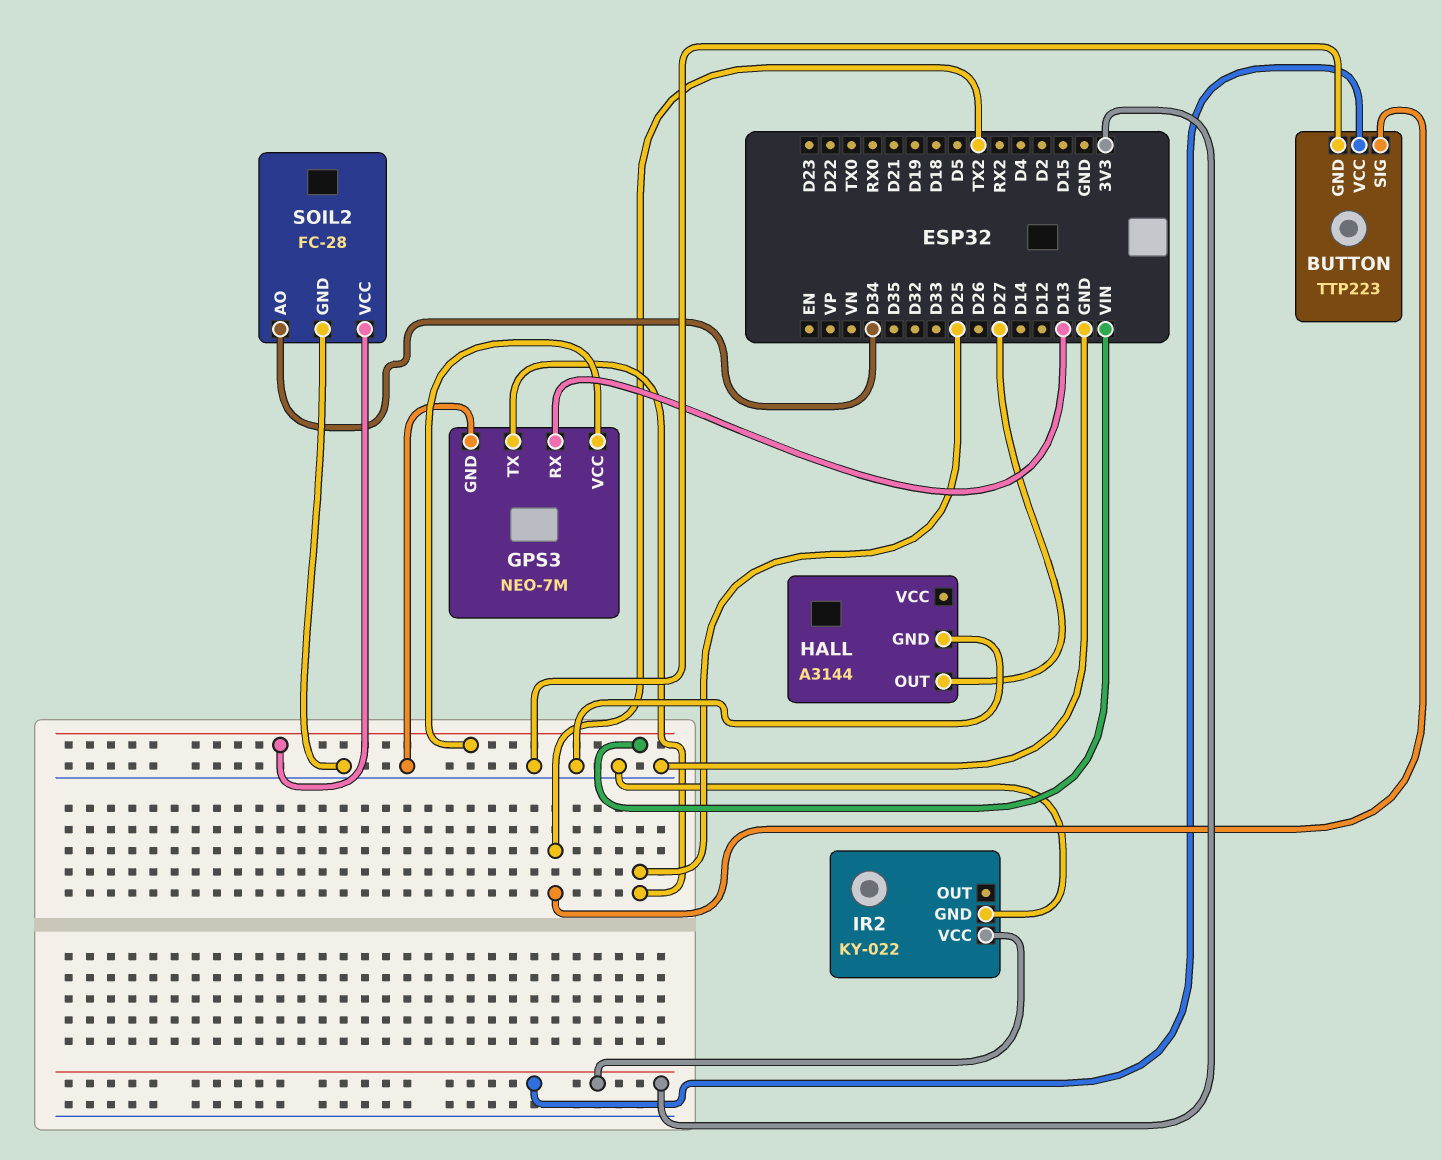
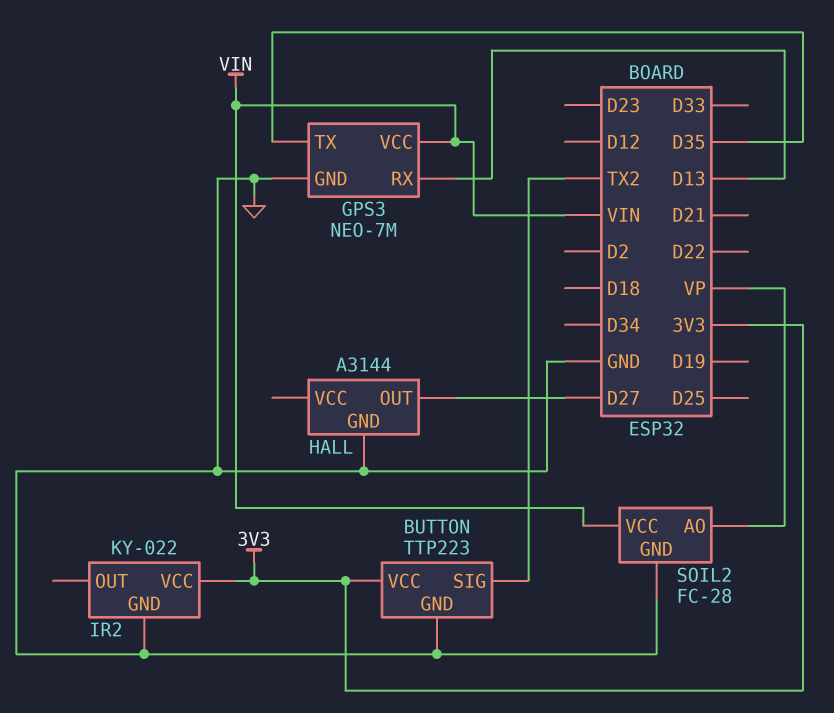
GPS3 pin TX: D25 -> D35
SOIL2 pin AO: D34 -> VP

